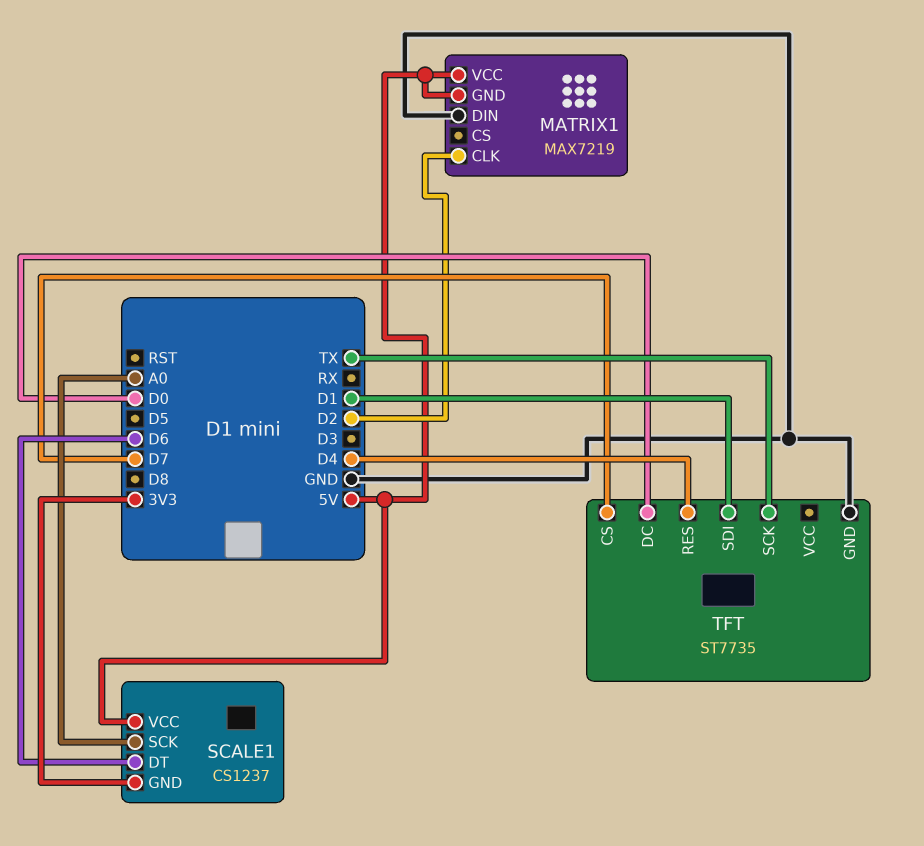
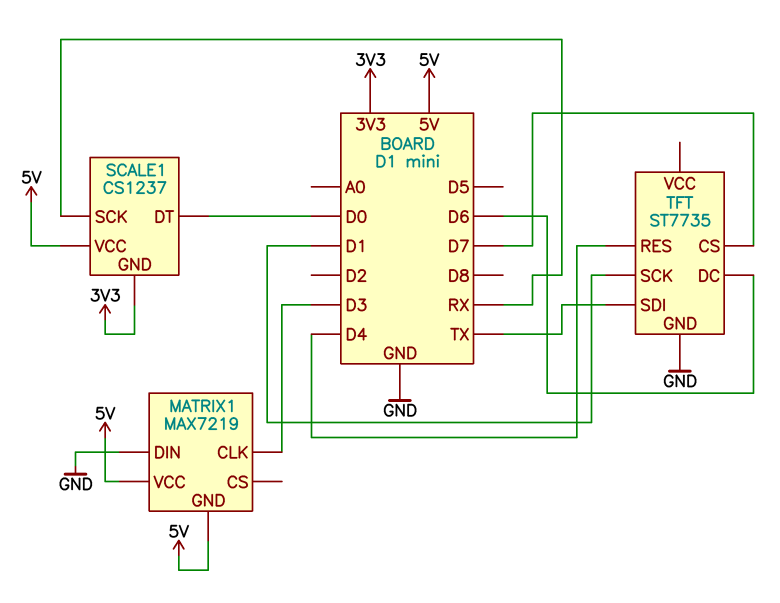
MATRIX1 pin CLK: D2 -> D3
SCALE1 pin DT: D6 -> D0
SCALE1 pin SCK: A0 -> RX
TFT pin DC: D0 -> D6
TFT pin SCK: TX -> D1
TFT pin SDI: D1 -> TX

